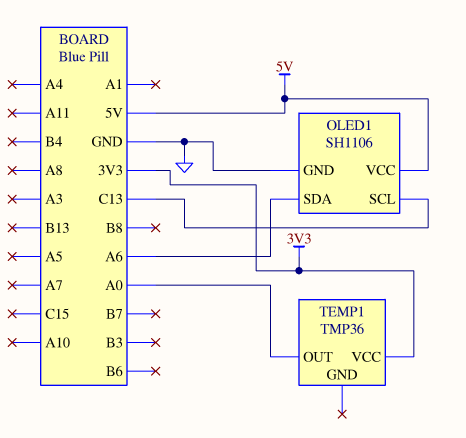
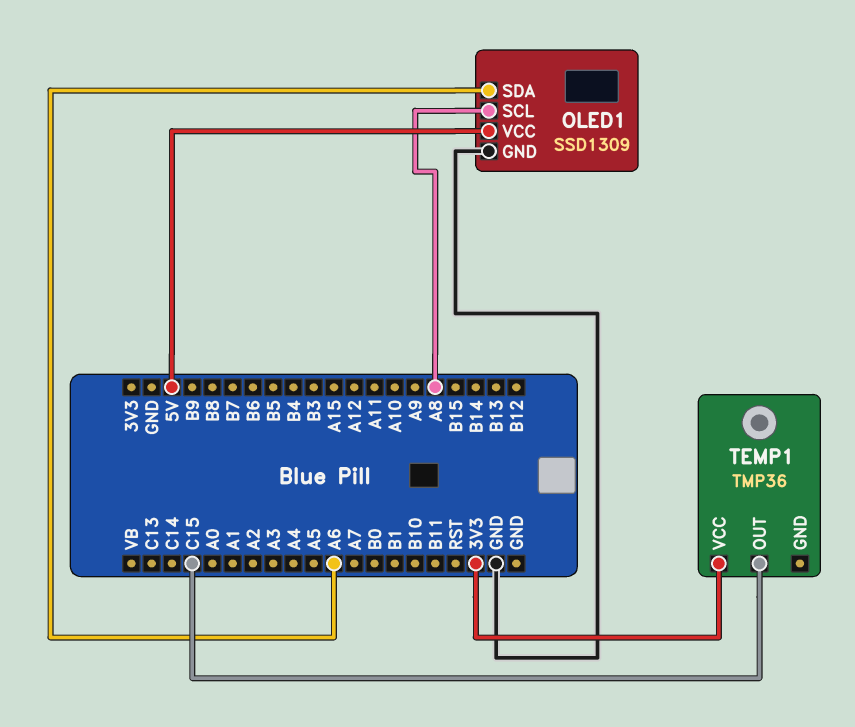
OLED1: SH1106 -> SSD1309
OLED1 pin SCL: C13 -> A8
TEMP1 pin OUT: A0 -> C15

